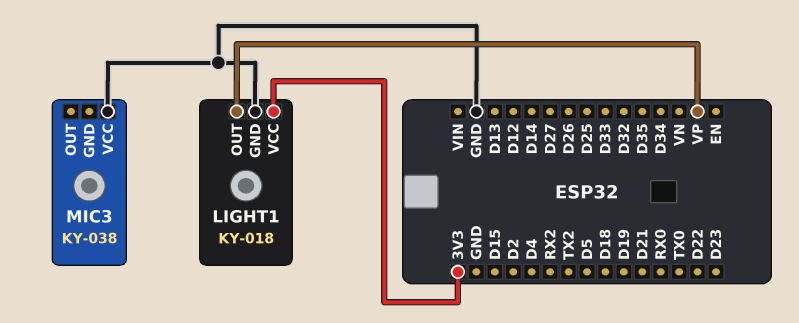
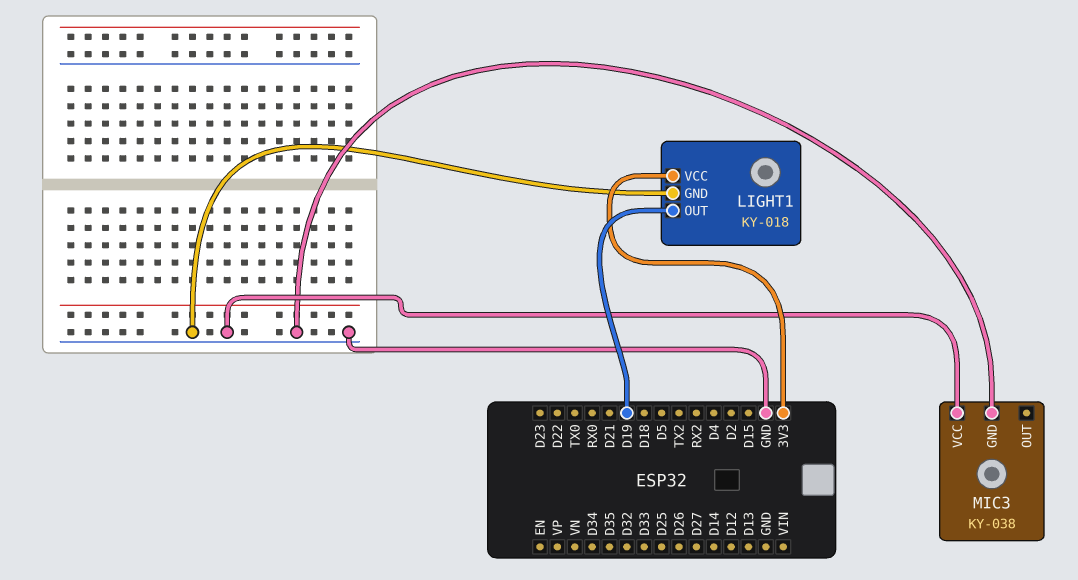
LIGHT1 pin OUT: VP -> D19
MIC3 pin GND: none -> GND

